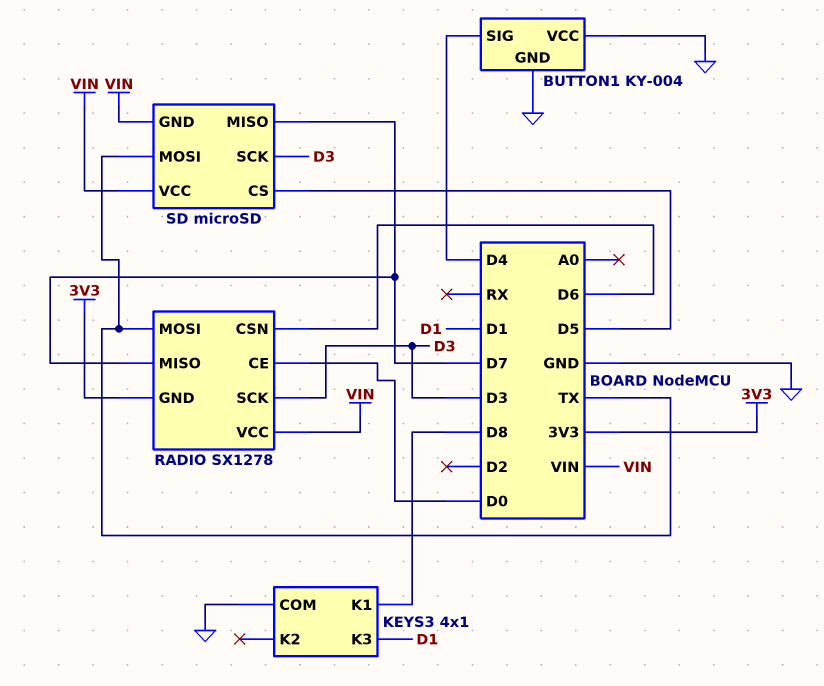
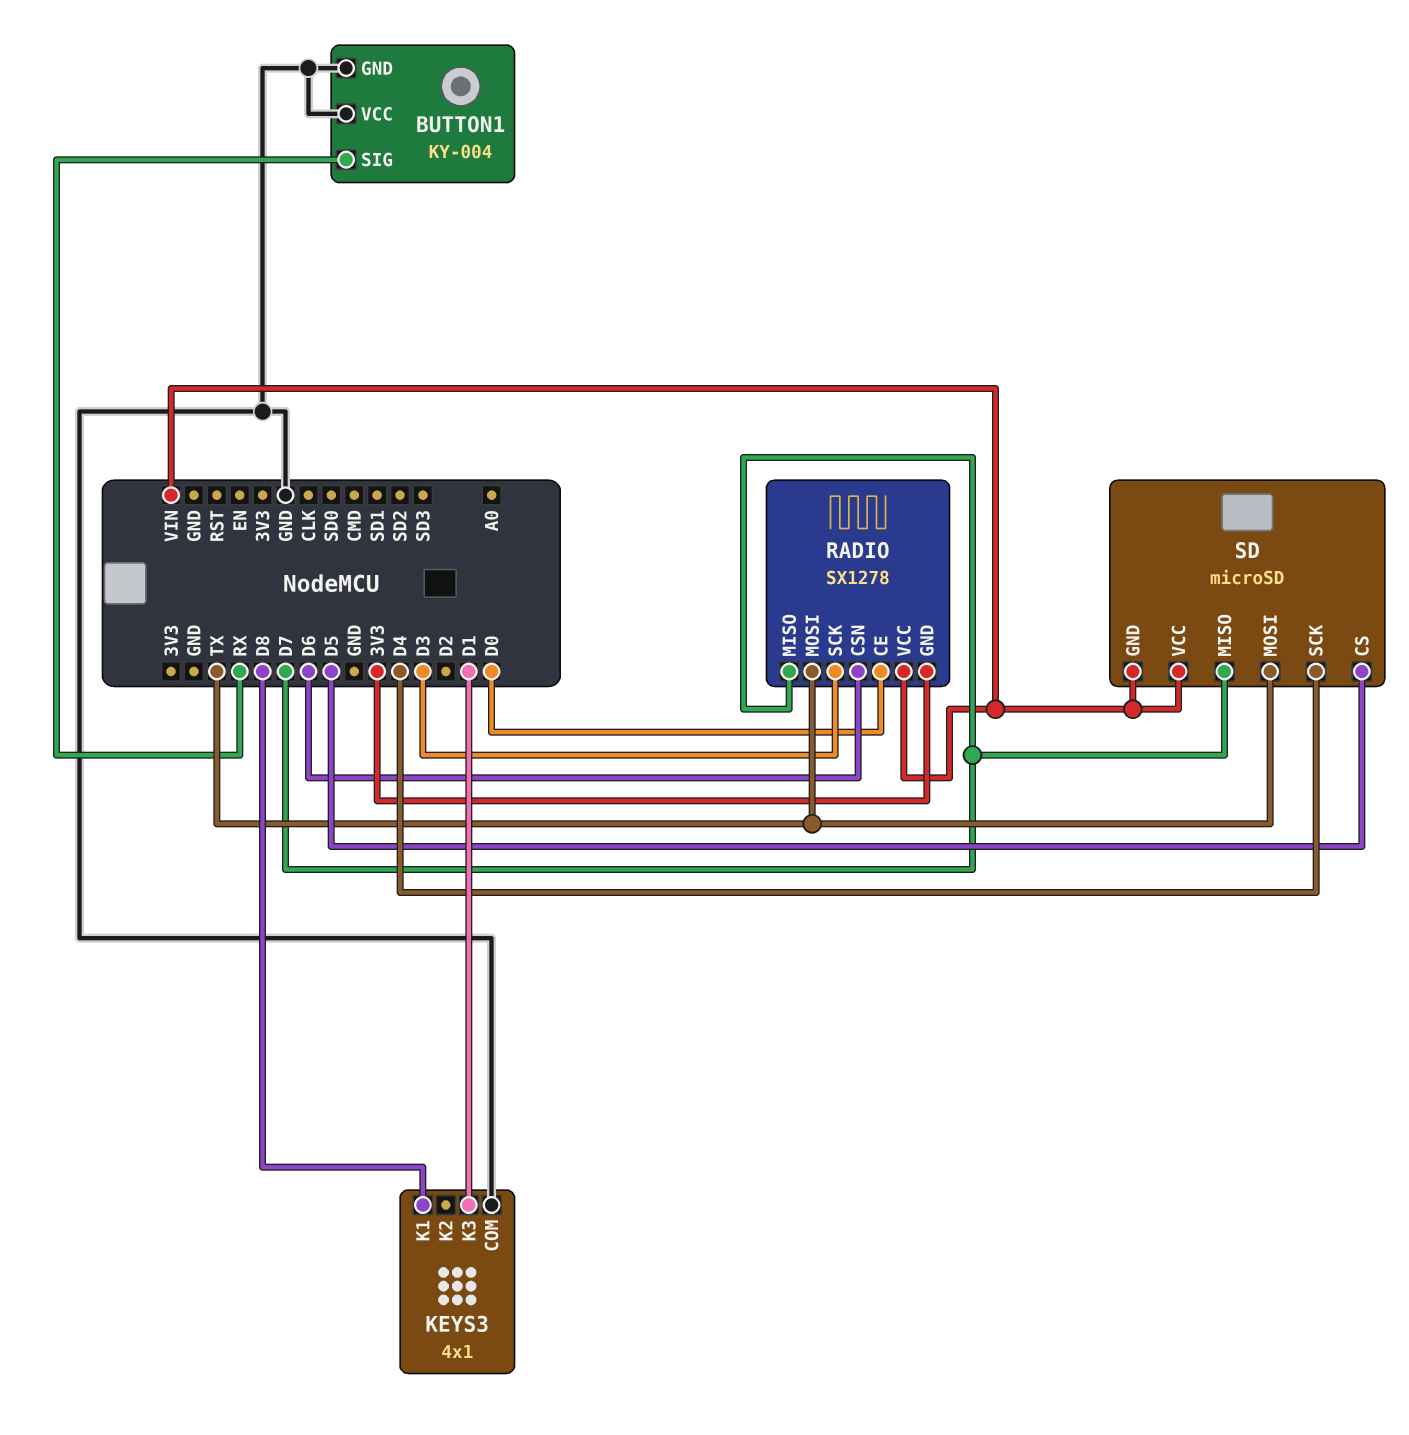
BUTTON1 pin SIG: D4 -> RX
SD pin SCK: D3 -> D4

